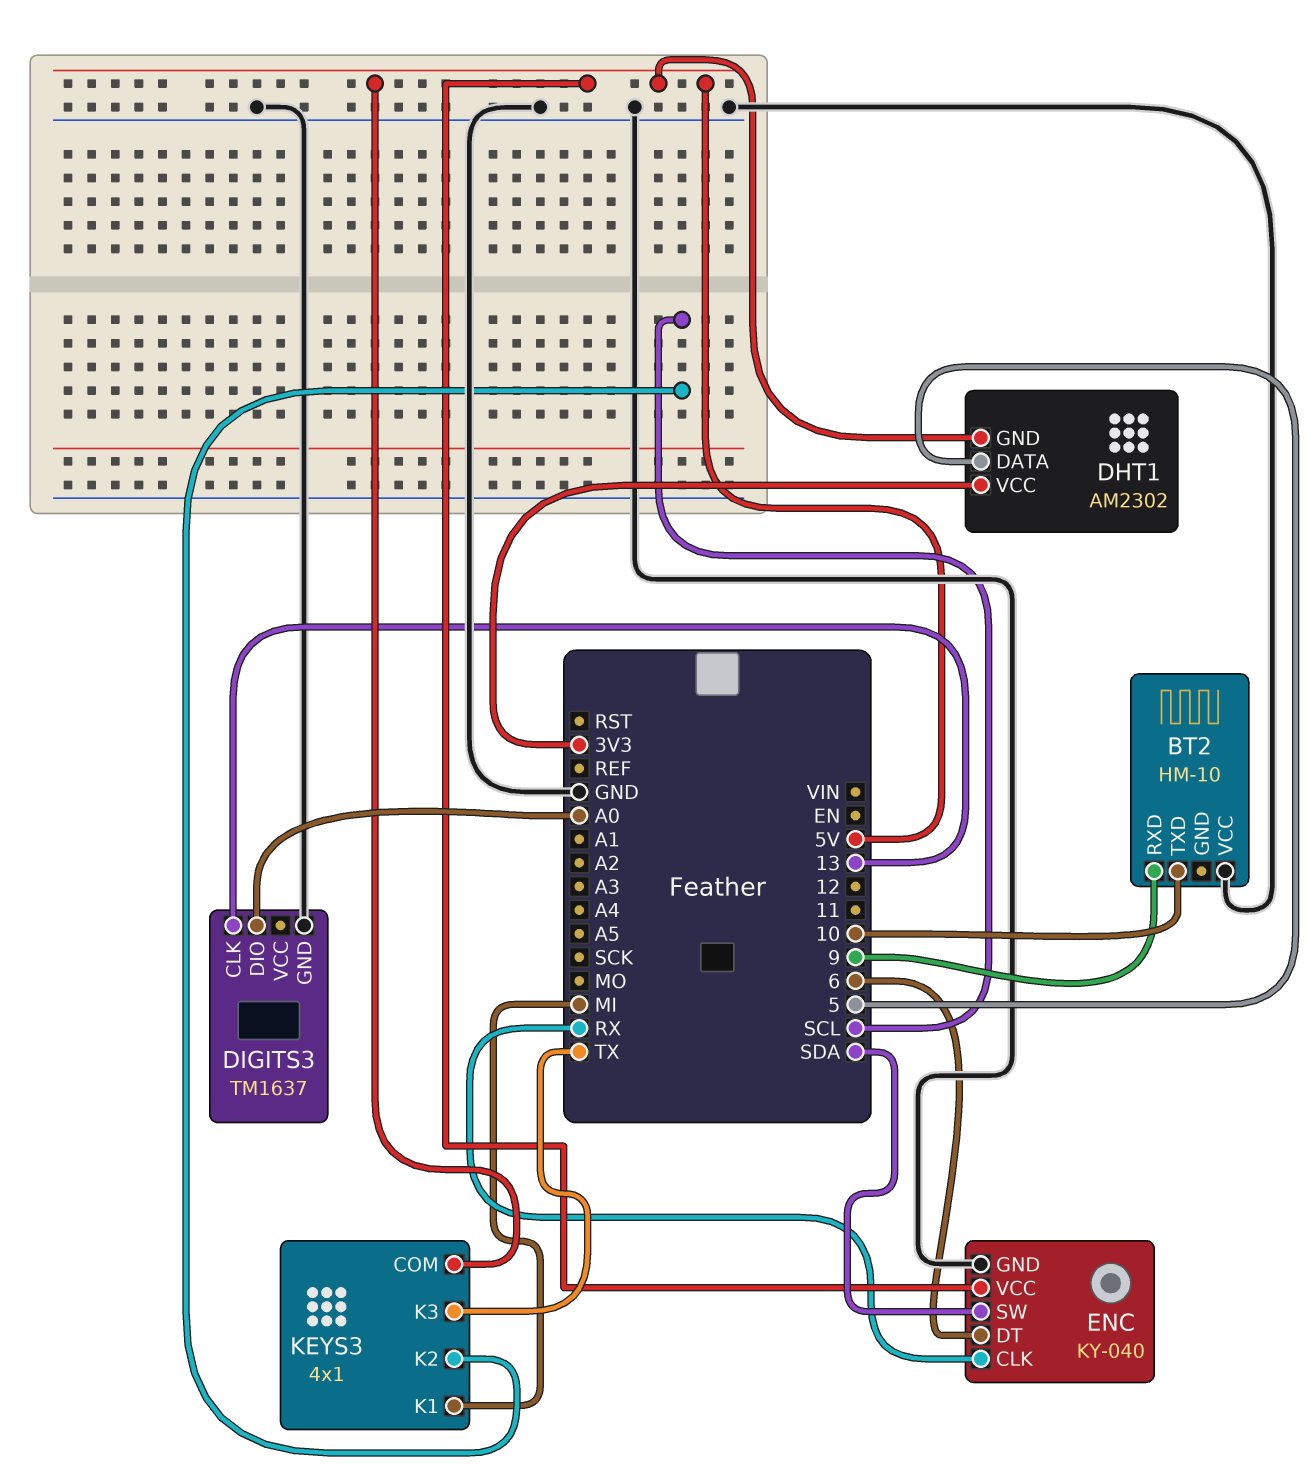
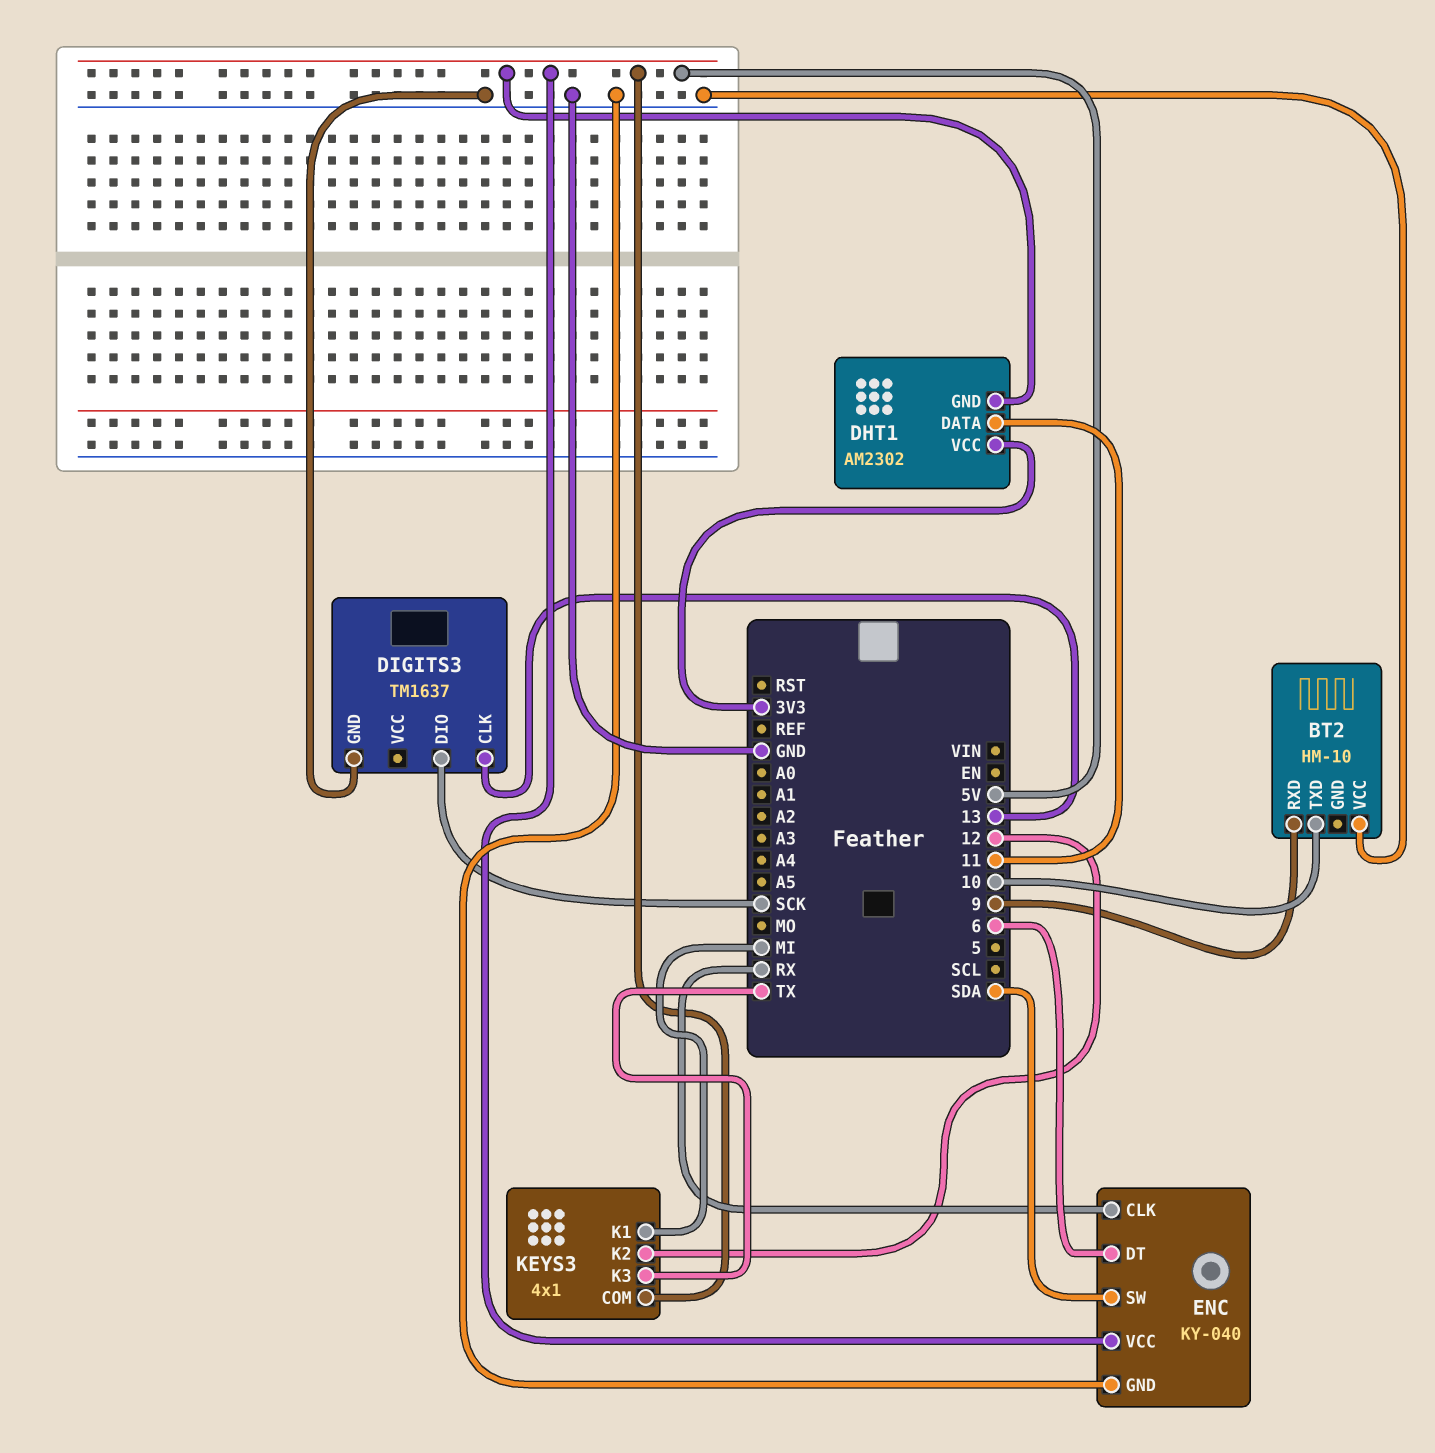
DHT1 pin DATA: 5 -> 11
DIGITS3 pin DIO: A0 -> SCK
KEYS3 pin K2: SCL -> 12

